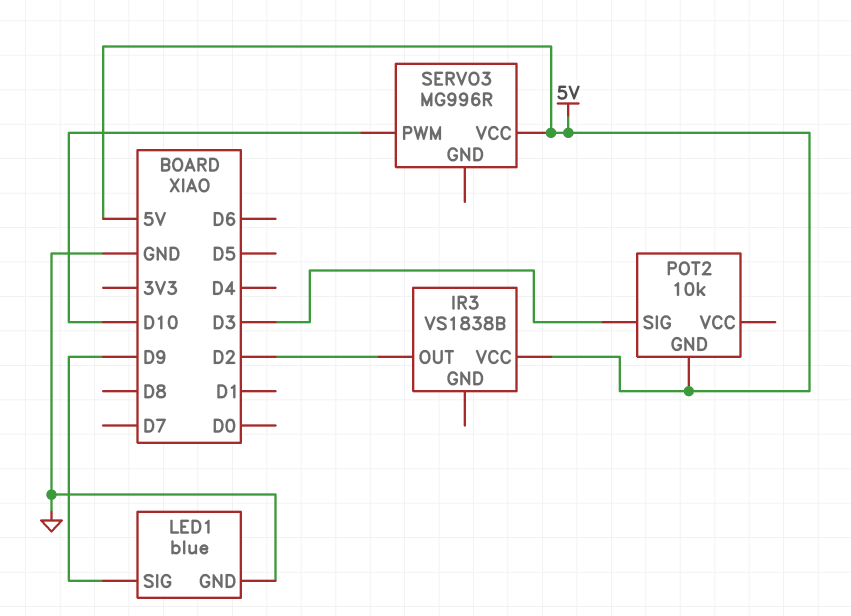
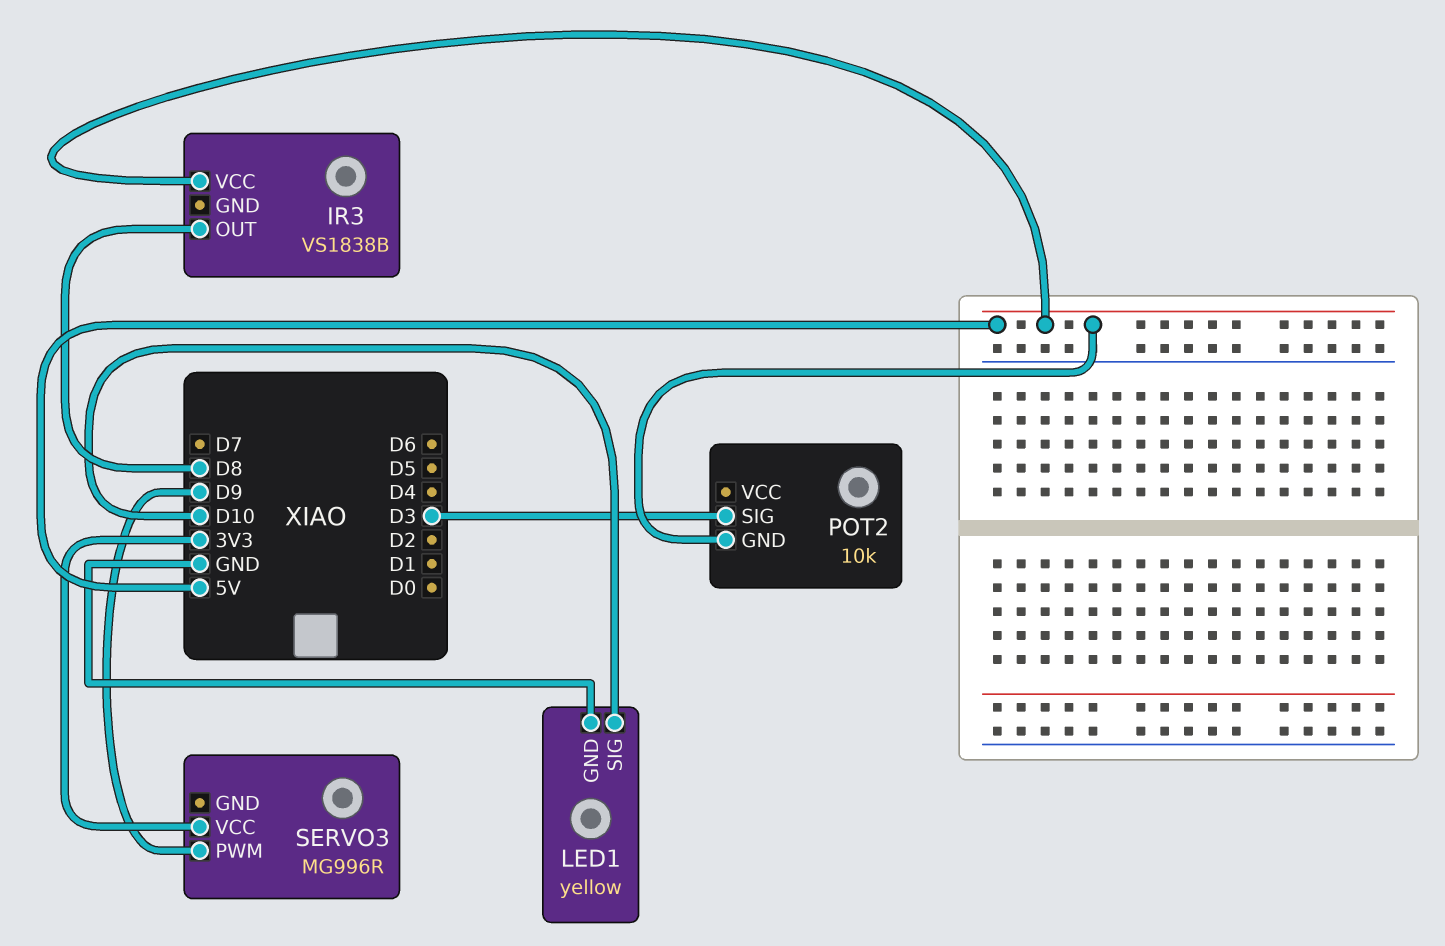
IR3 pin OUT: D2 -> D8
LED1: blue -> yellow
LED1 pin SIG: D9 -> D10
SERVO3 pin PWM: D10 -> D9
SERVO3 pin VCC: 5V -> 3V3

